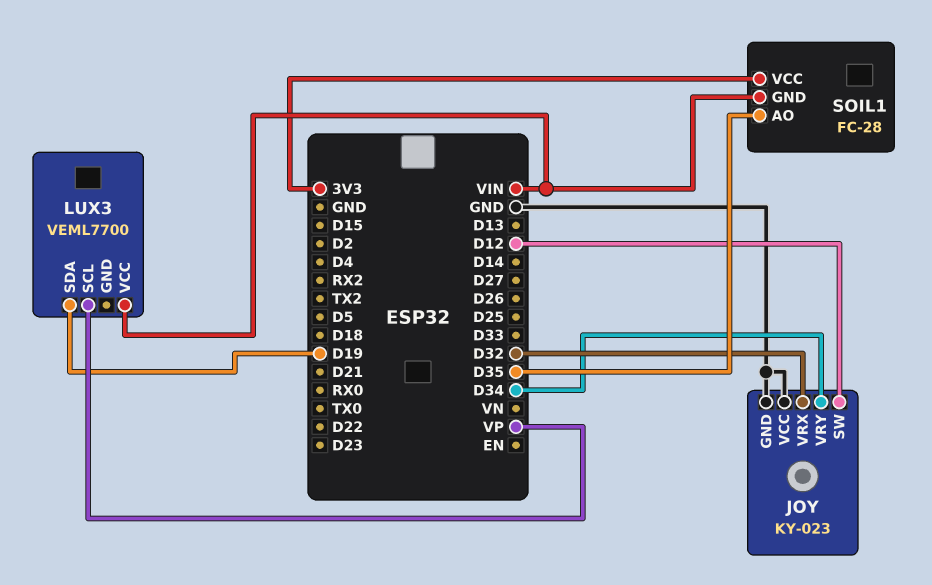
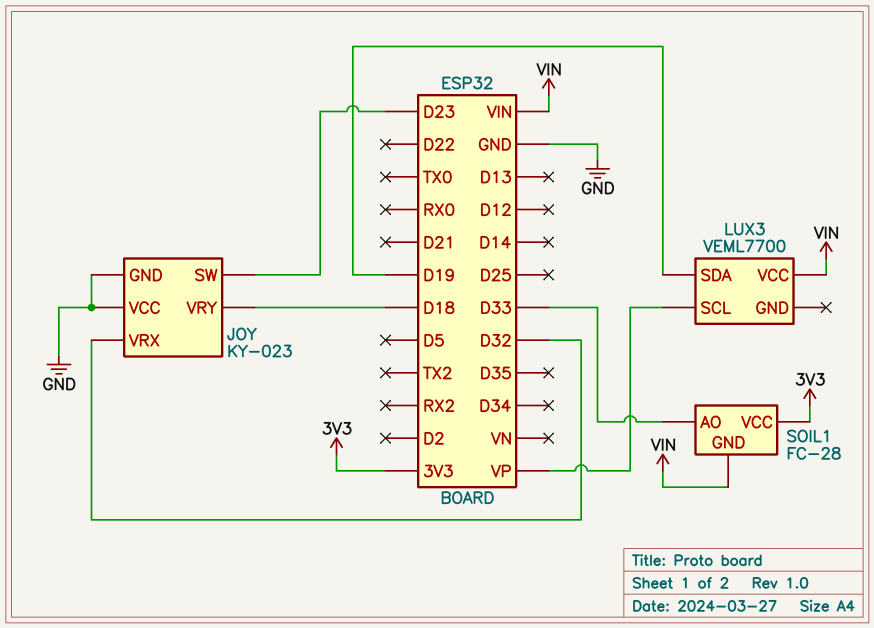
JOY pin SW: D12 -> D23
JOY pin VRY: D34 -> D18
SOIL1 pin AO: D35 -> D33

